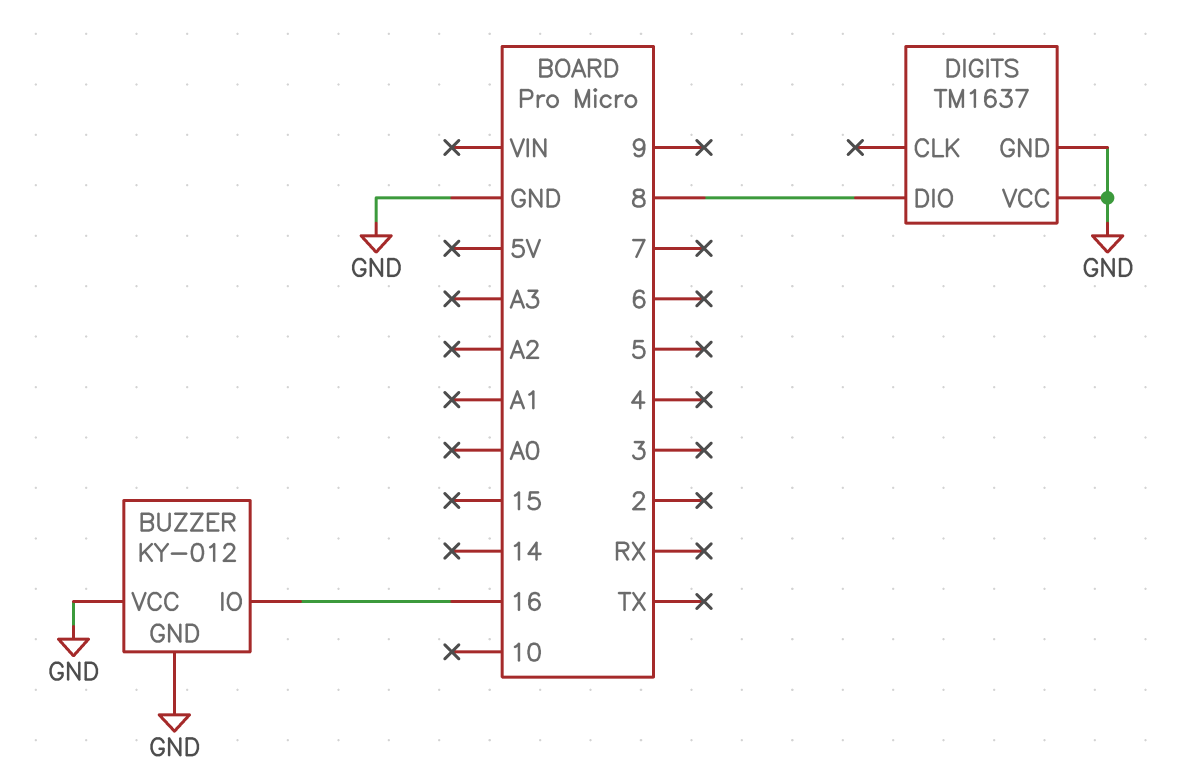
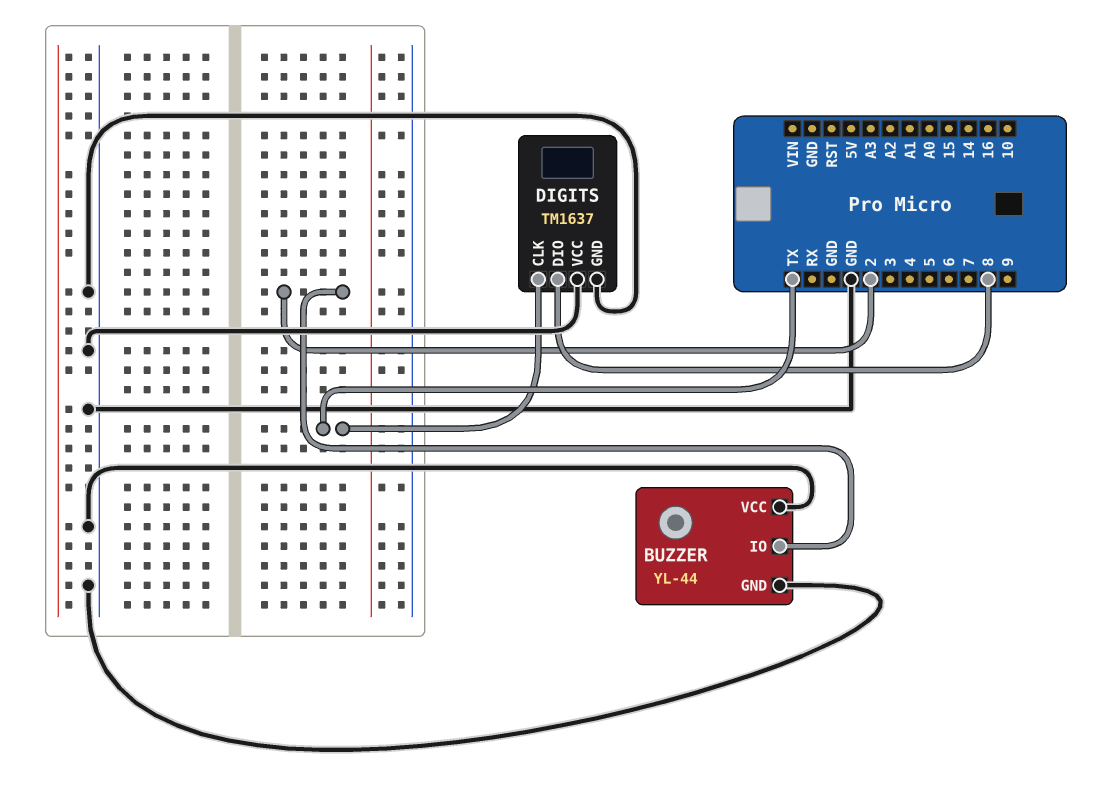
BUZZER: KY-012 -> YL-44
BUZZER pin IO: 16 -> 2
DIGITS pin CLK: none -> TX

